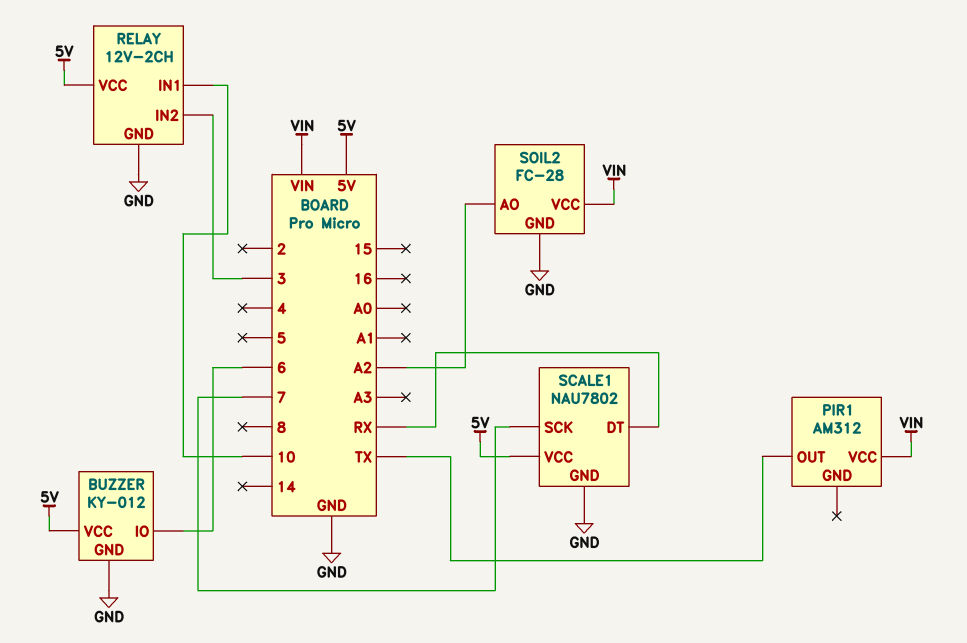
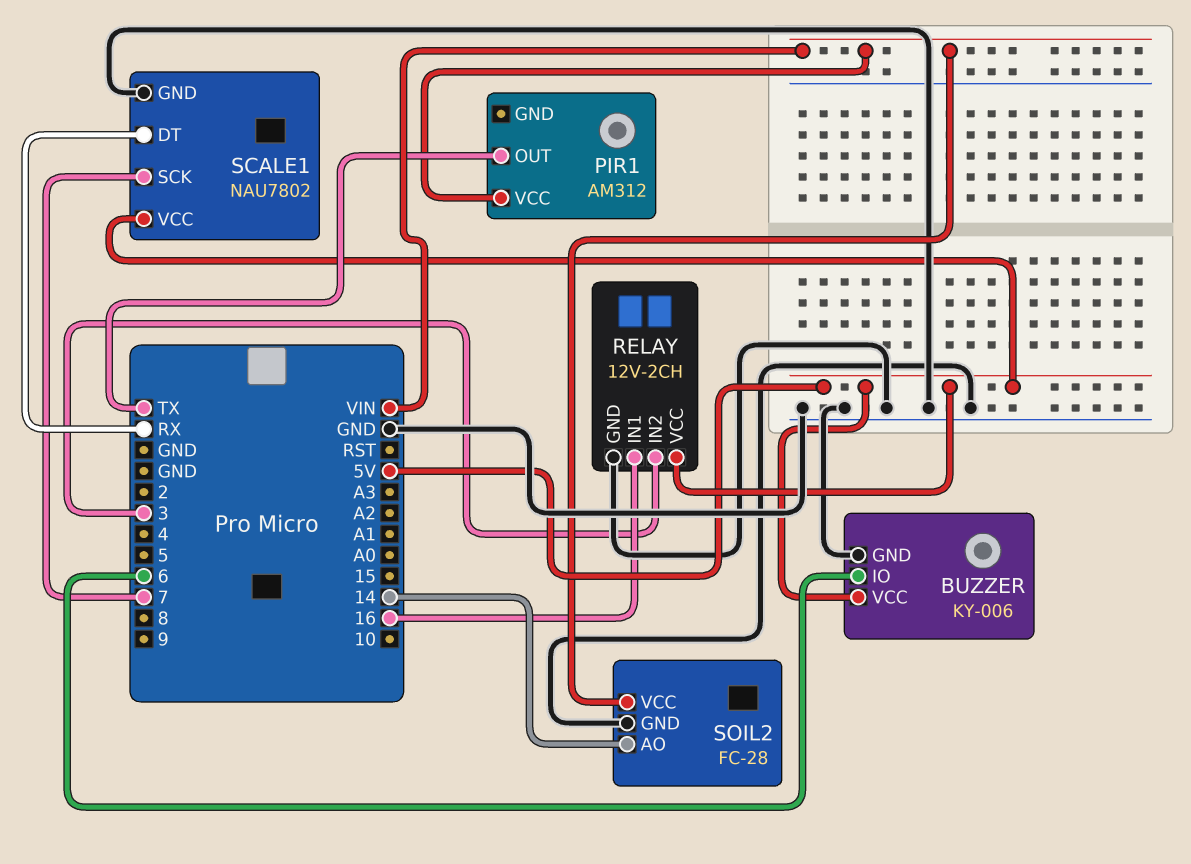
BUZZER: KY-012 -> KY-006
RELAY pin IN1: 10 -> 16
SOIL2 pin AO: A2 -> 14

